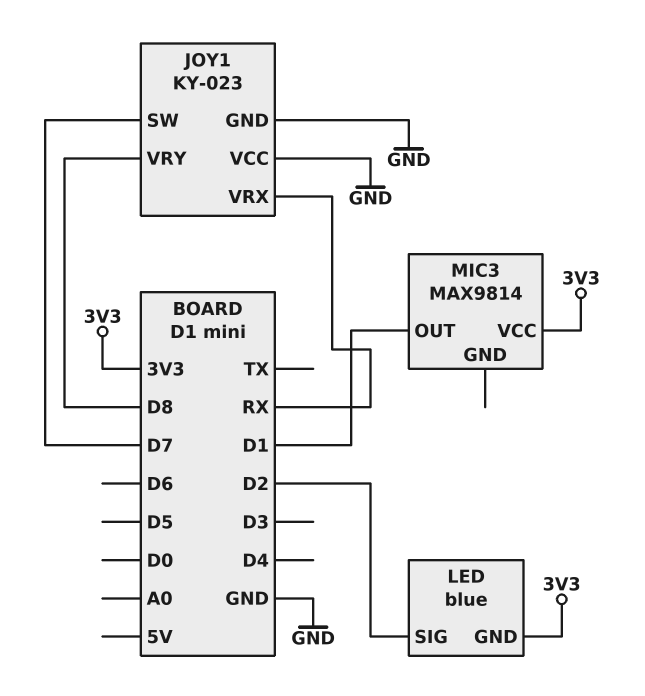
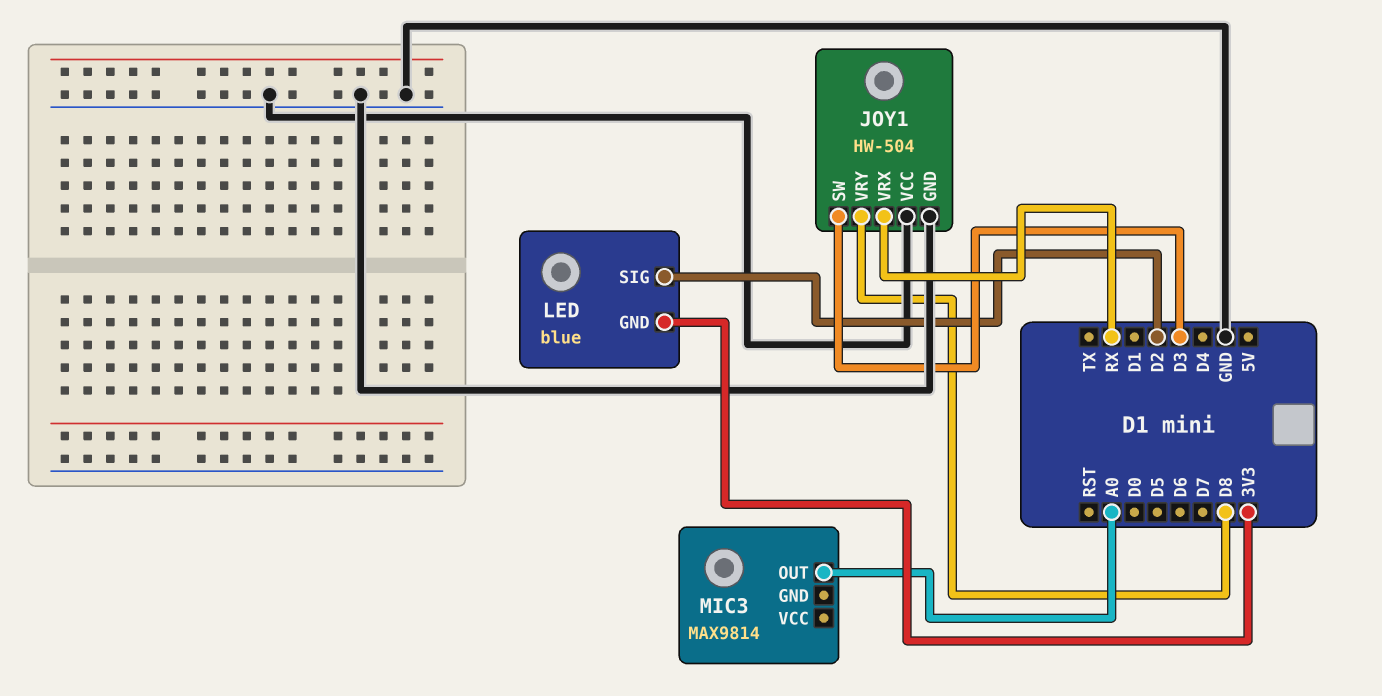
JOY1: KY-023 -> HW-504
JOY1 pin SW: D7 -> D3
MIC3 pin OUT: D1 -> A0
MIC3 pin VCC: 3V3 -> none

